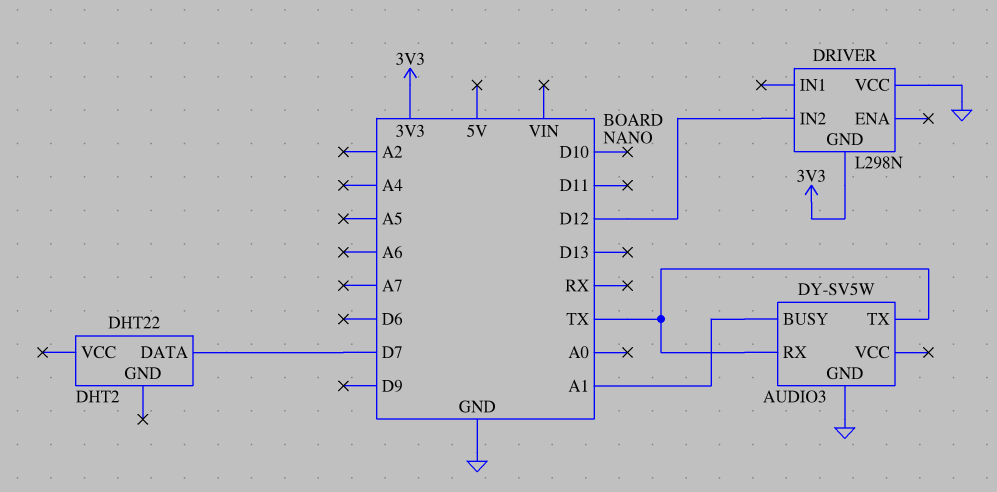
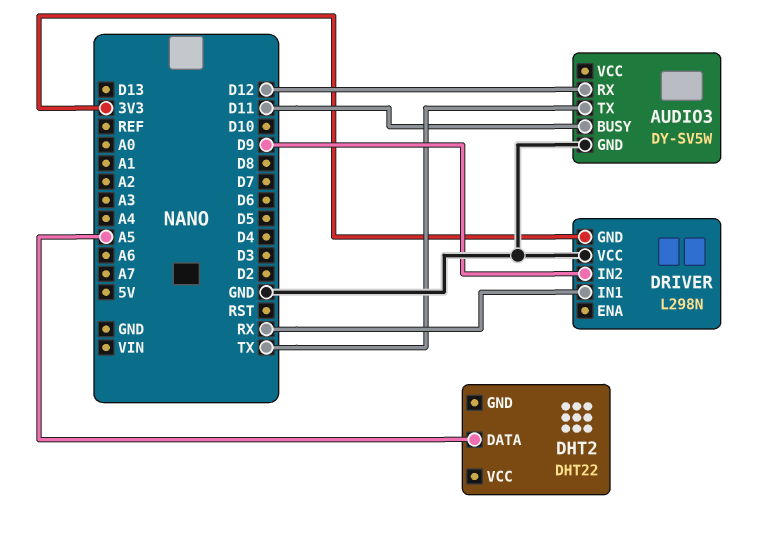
AUDIO3 pin BUSY: A1 -> D11
AUDIO3 pin RX: TX -> D12
DHT2 pin DATA: D7 -> A5
DRIVER pin IN1: none -> RX
DRIVER pin IN2: D12 -> D9

